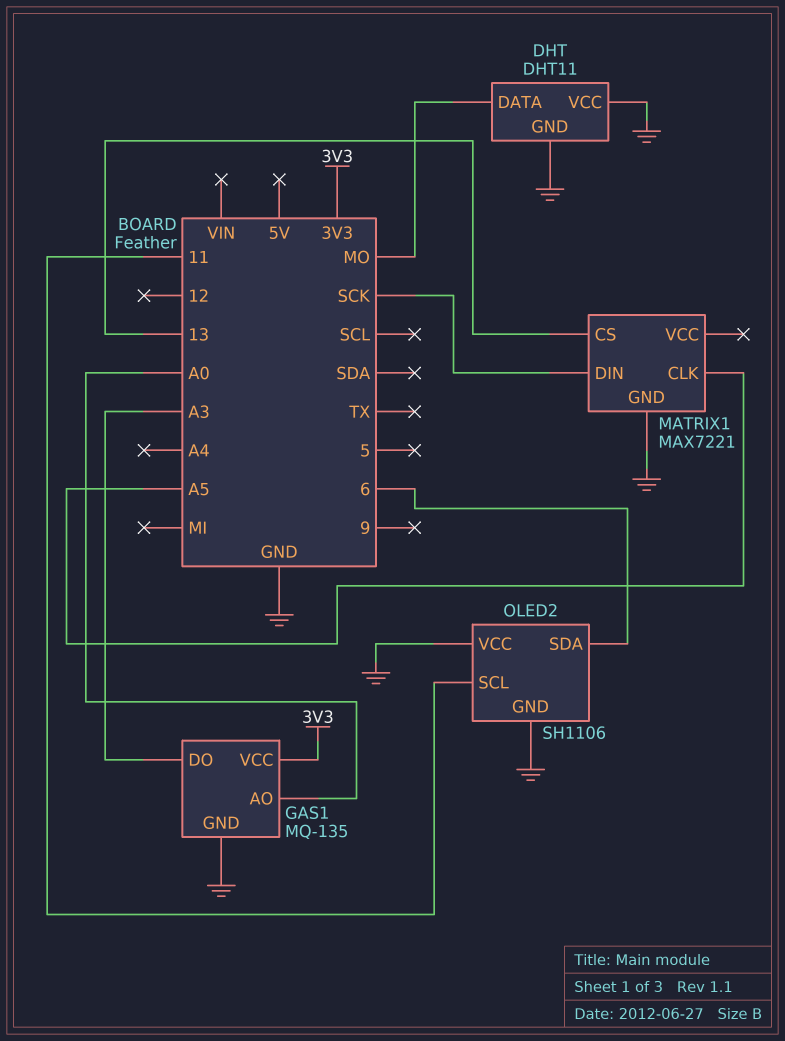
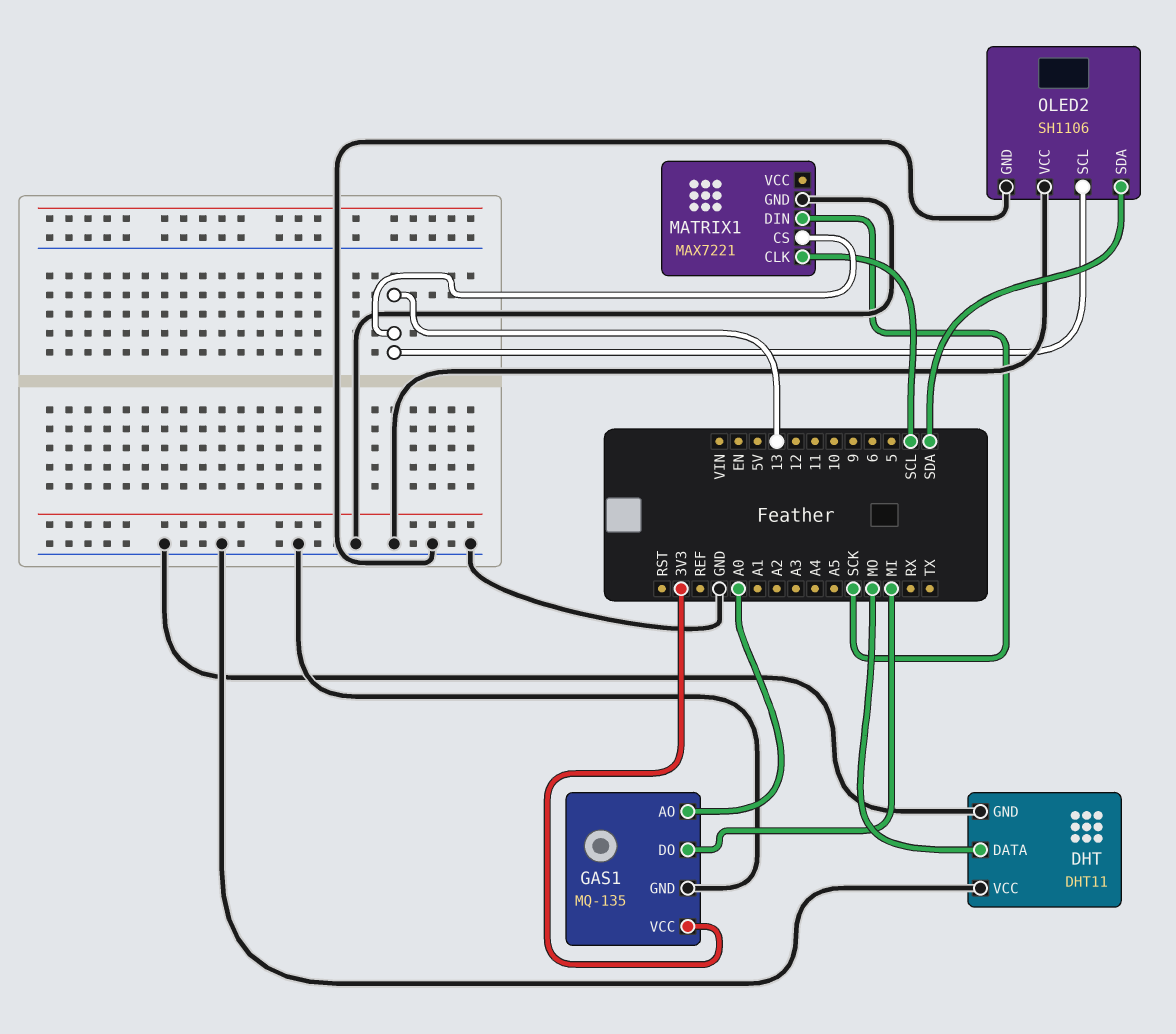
GAS1 pin DO: A3 -> MI
MATRIX1 pin CLK: A5 -> SCL
OLED2 pin SCL: 11 -> 13
OLED2 pin SDA: 6 -> SDA

